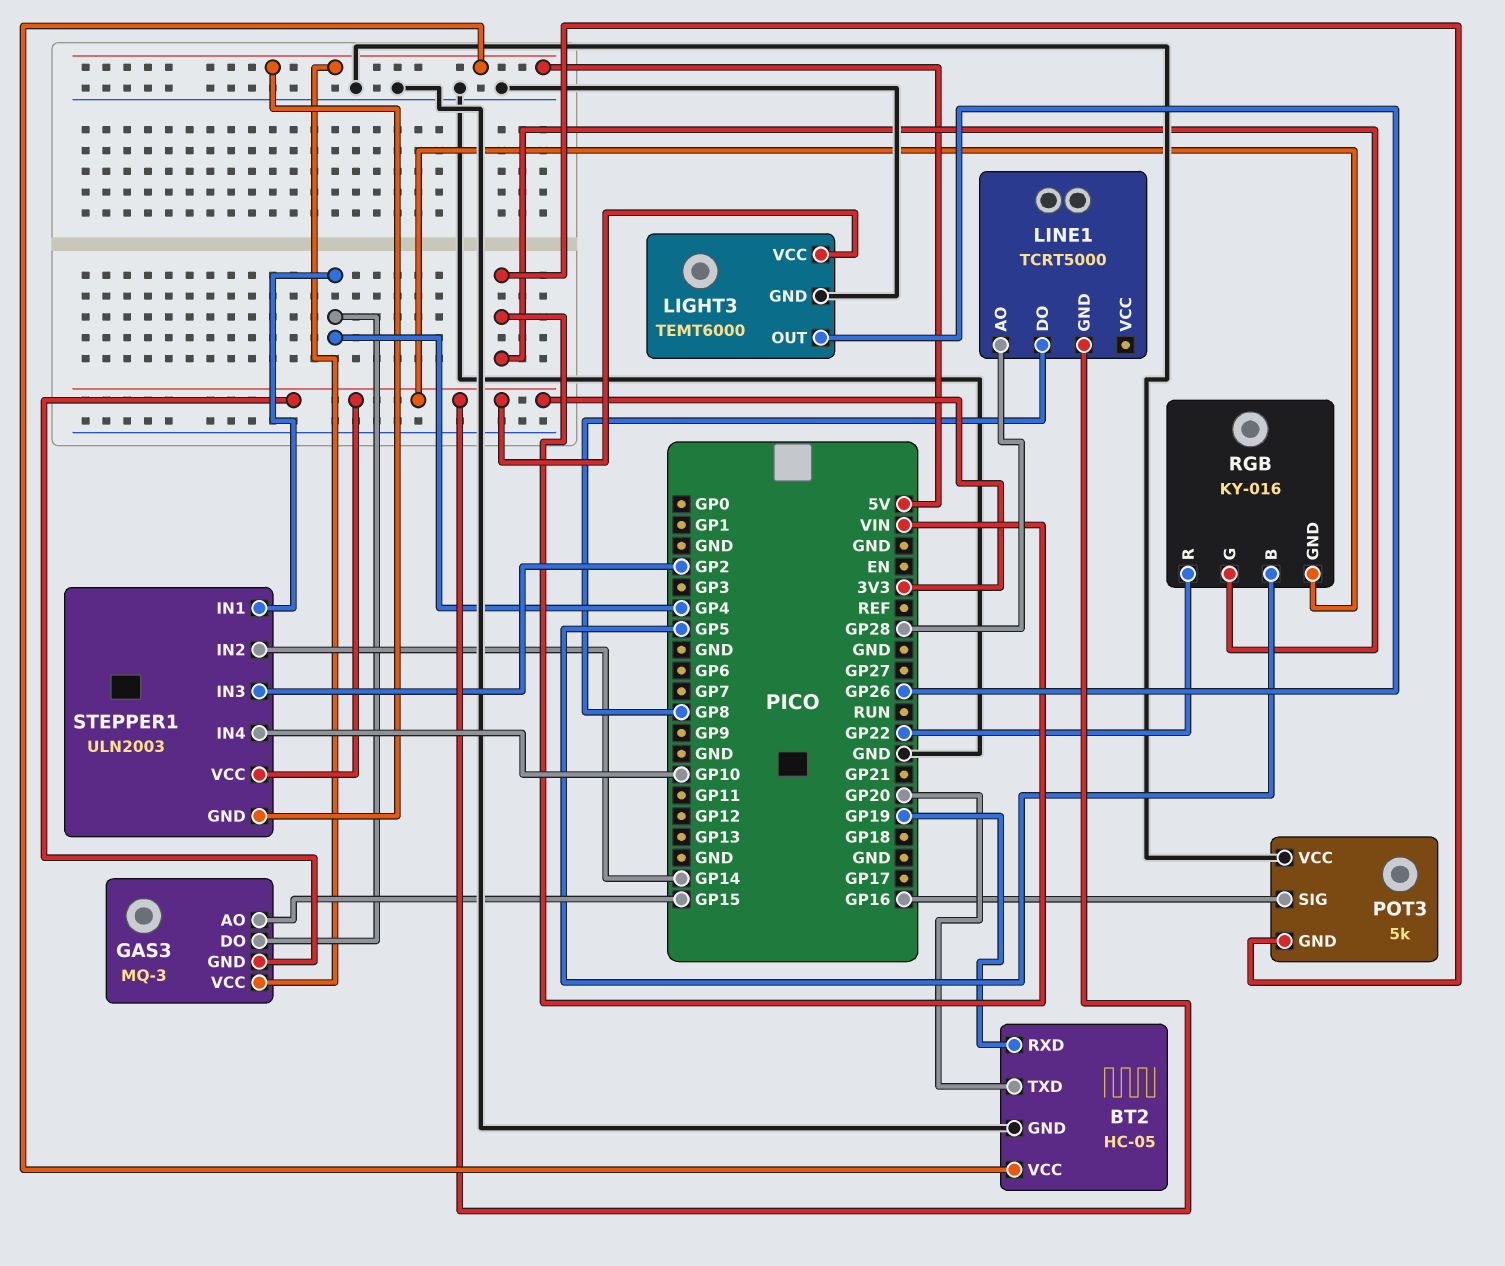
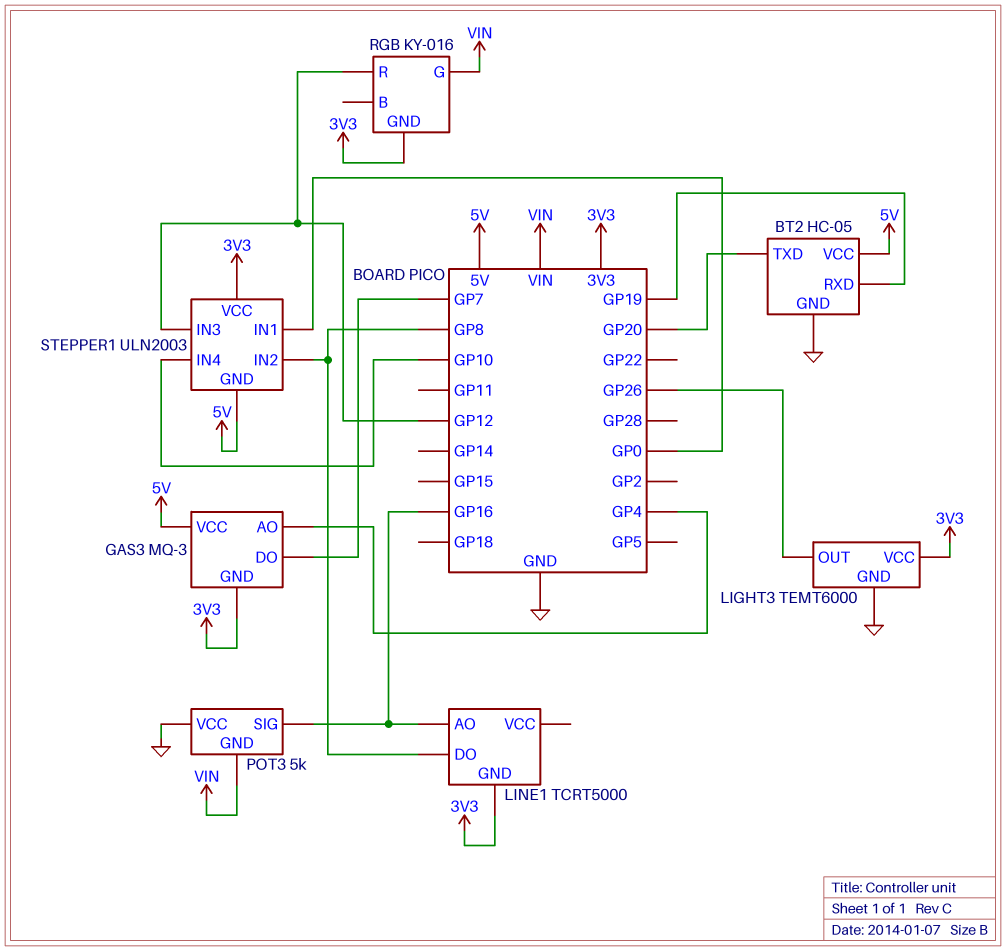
GAS3 pin AO: GP15 -> GP4
GAS3 pin DO: GP4 -> GP7
LINE1 pin AO: GP28 -> GP16
RGB pin B: GP5 -> none
RGB pin R: GP22 -> GP12
STEPPER1 pin IN1: GP4 -> GP0
STEPPER1 pin IN2: GP14 -> GP8
STEPPER1 pin IN3: GP2 -> GP12

